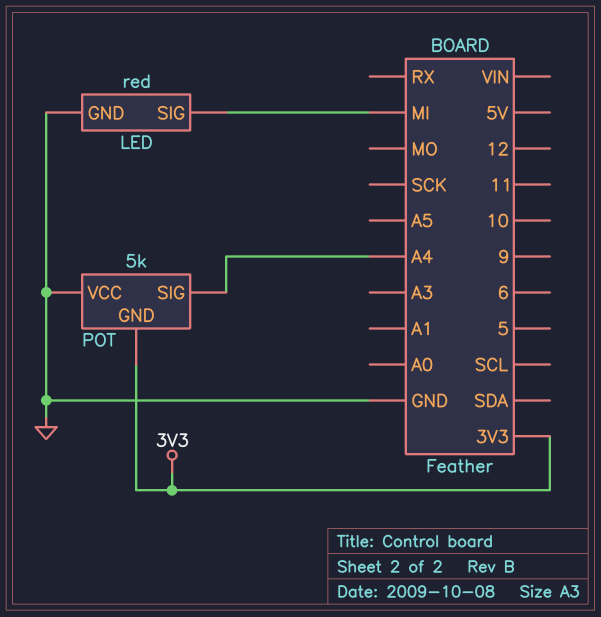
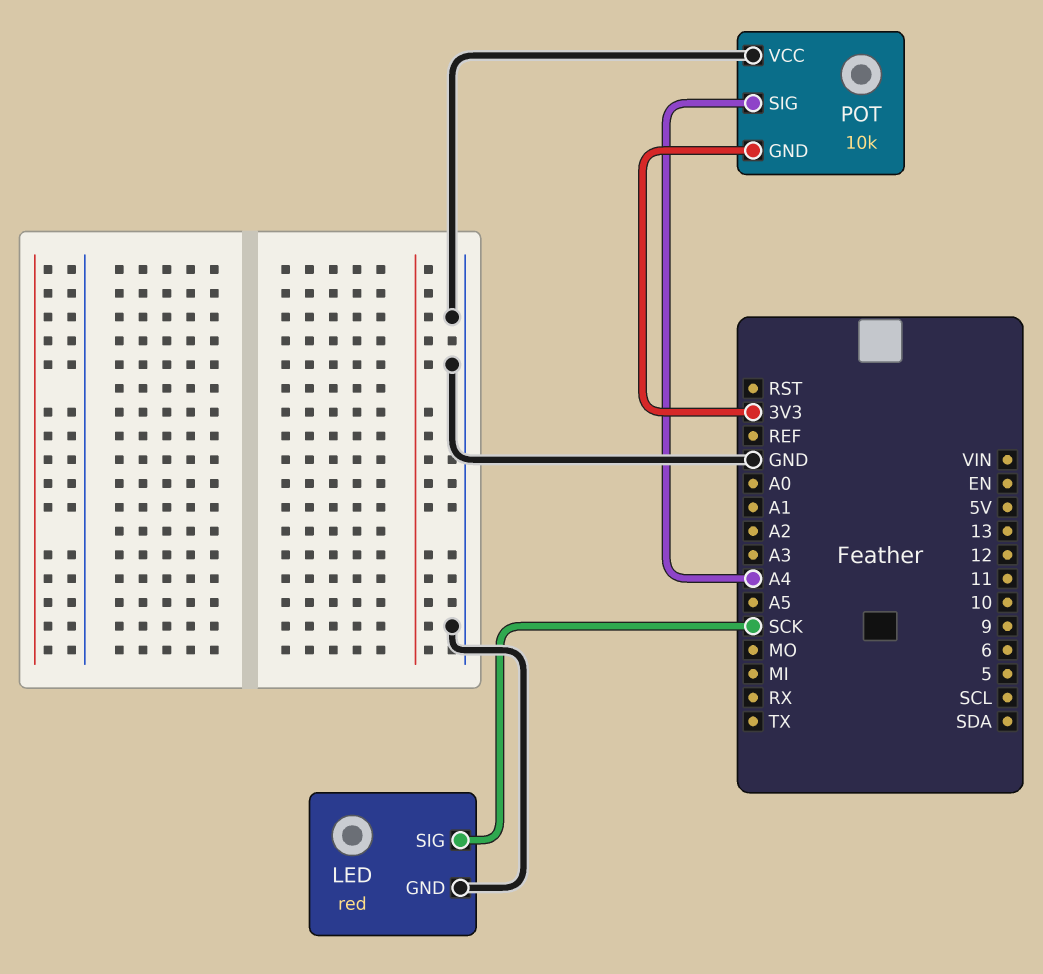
LED pin SIG: MI -> SCK
POT: 5k -> 10k

